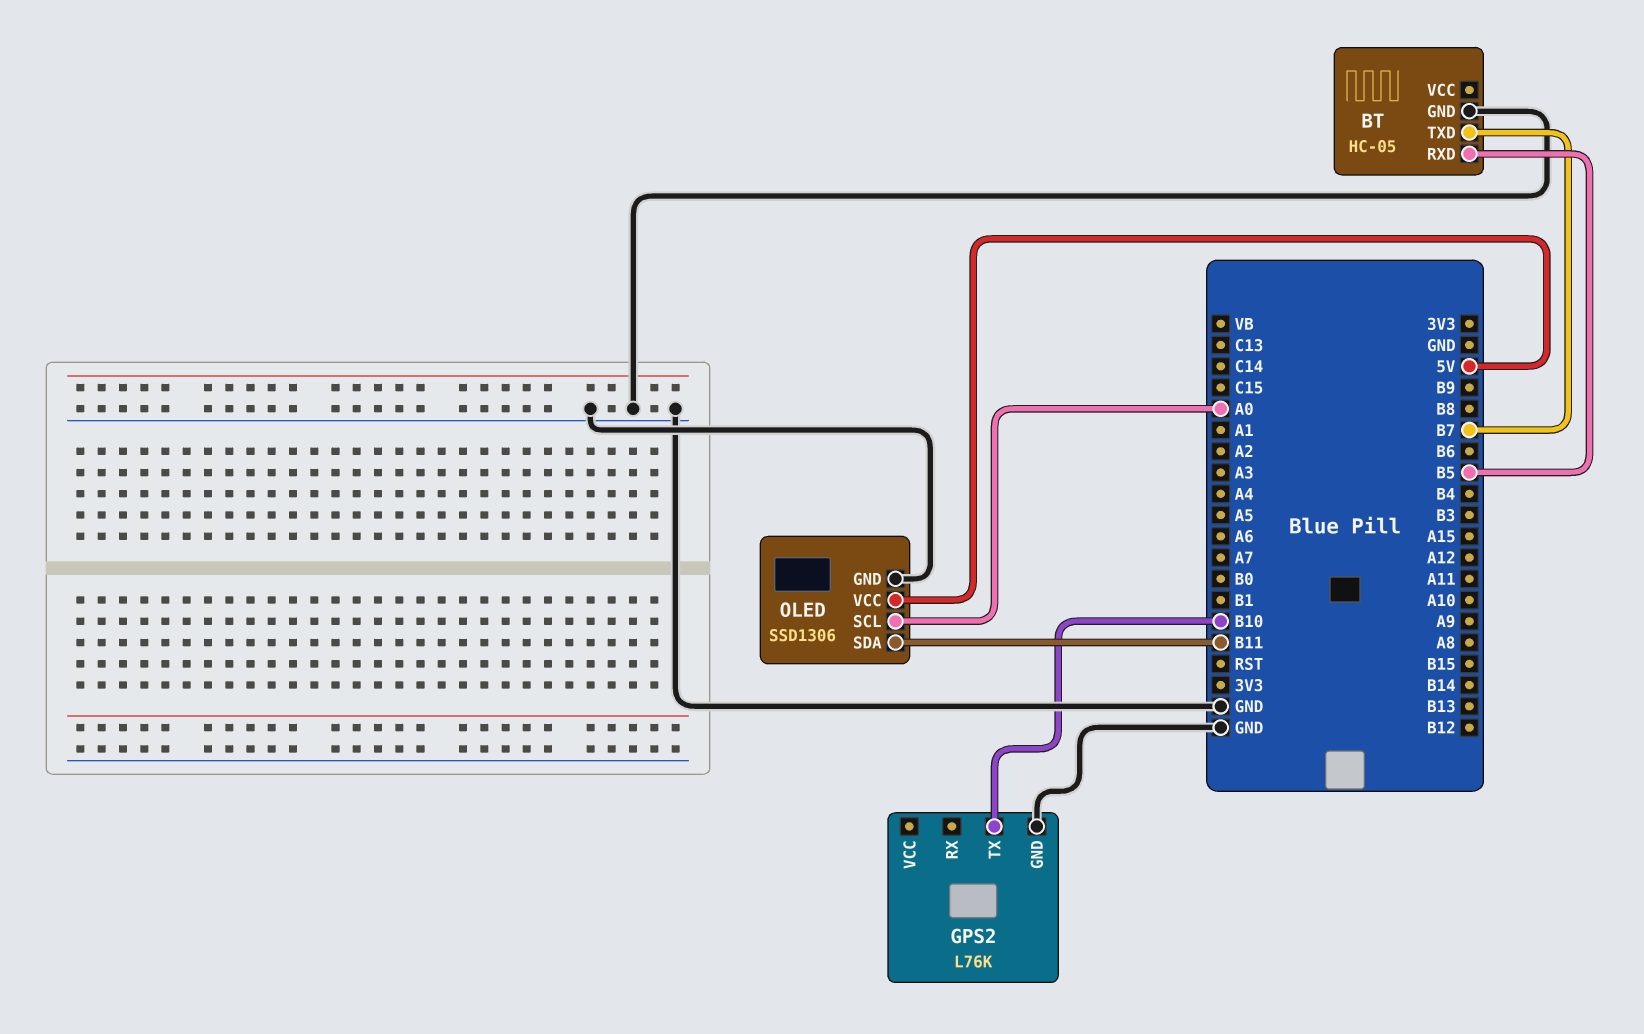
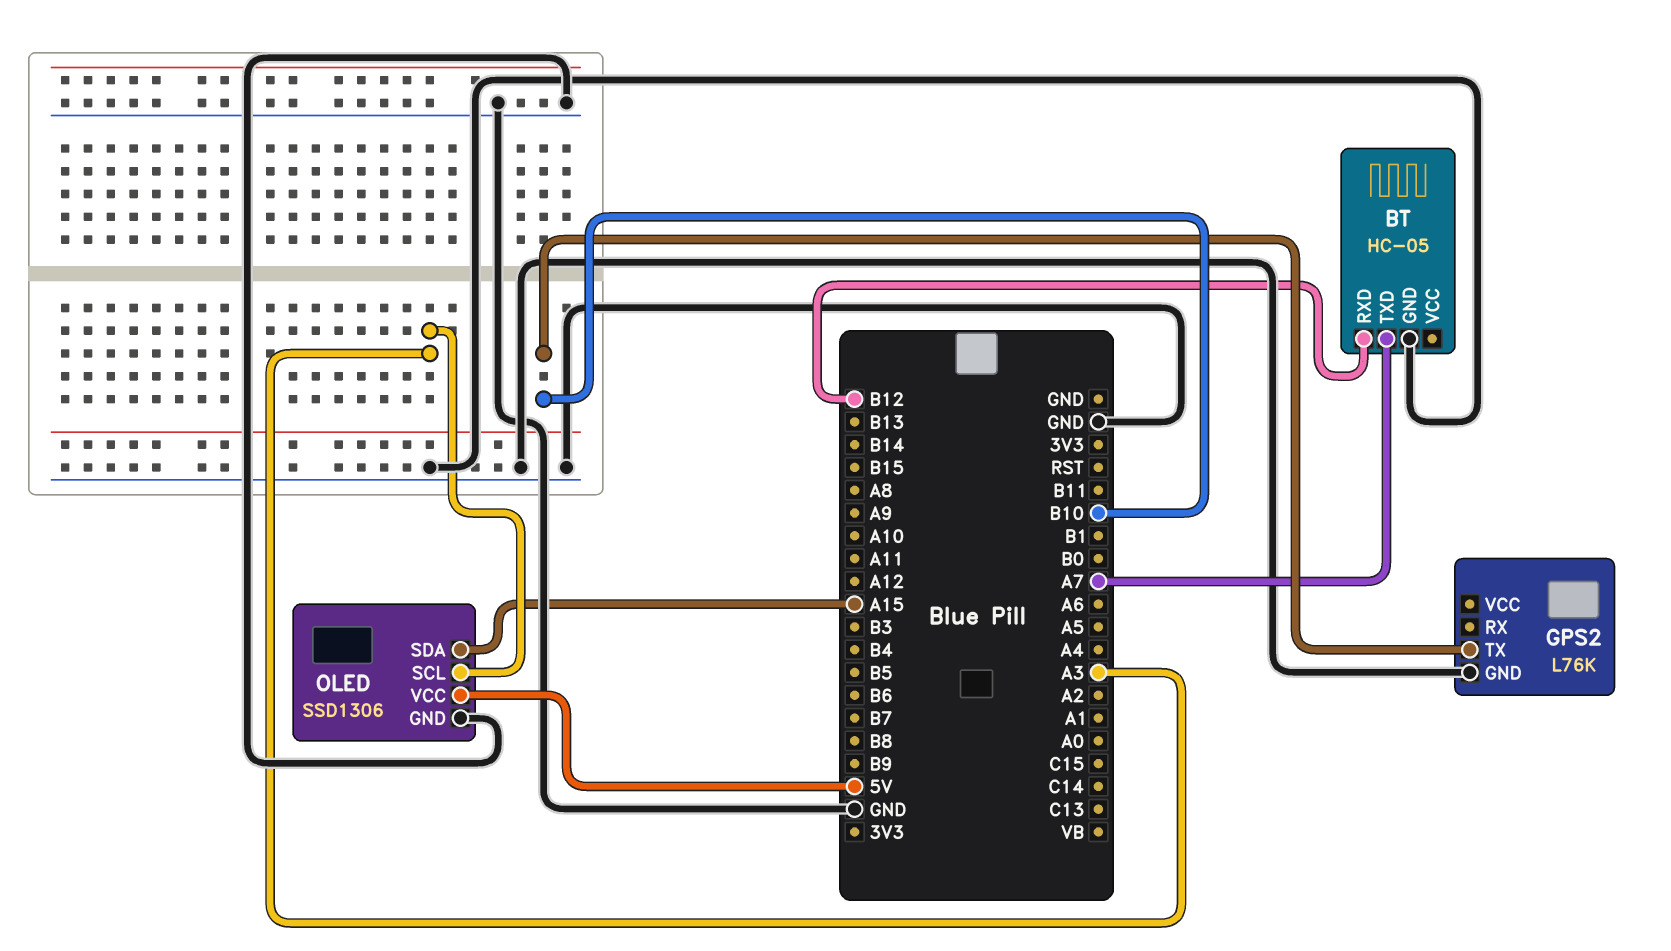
BT pin RXD: B5 -> B12
BT pin TXD: B7 -> A7
OLED pin SCL: A0 -> A3
OLED pin SDA: B11 -> A15

